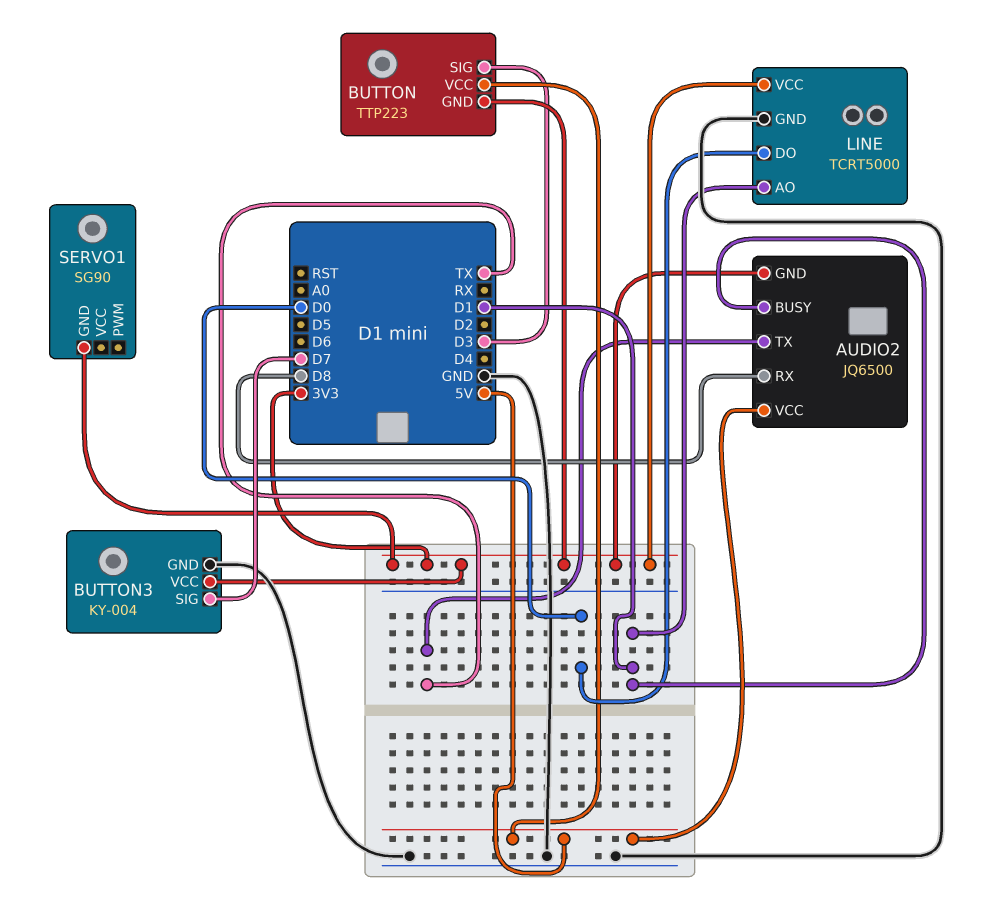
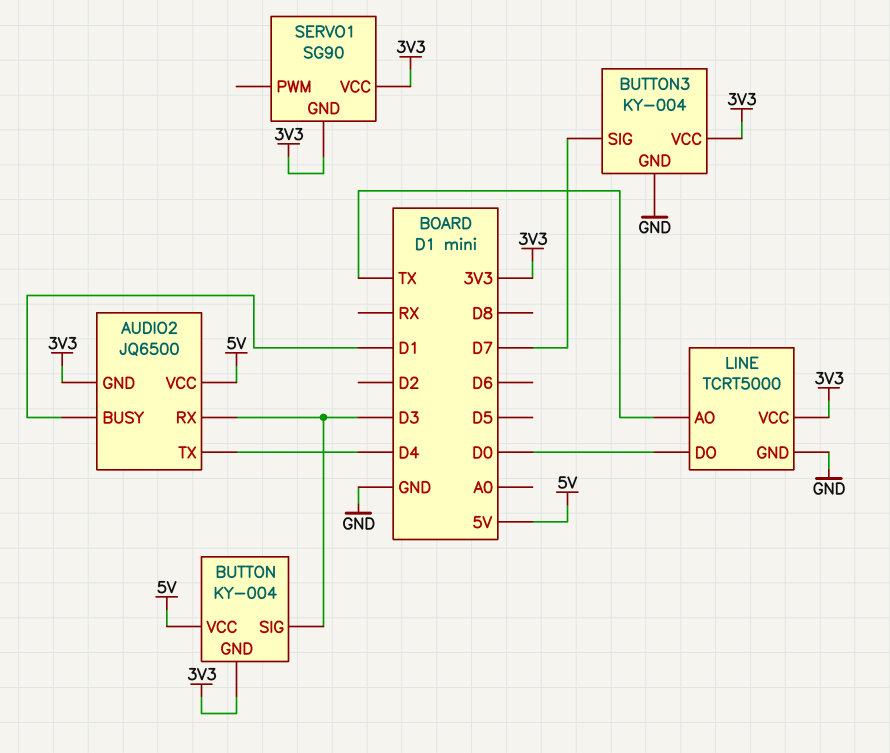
AUDIO2 pin RX: D8 -> D3
AUDIO2 pin TX: TX -> D4
BUTTON: TTP223 -> KY-004
LINE pin AO: D1 -> TX
SERVO1 pin VCC: none -> 3V3

